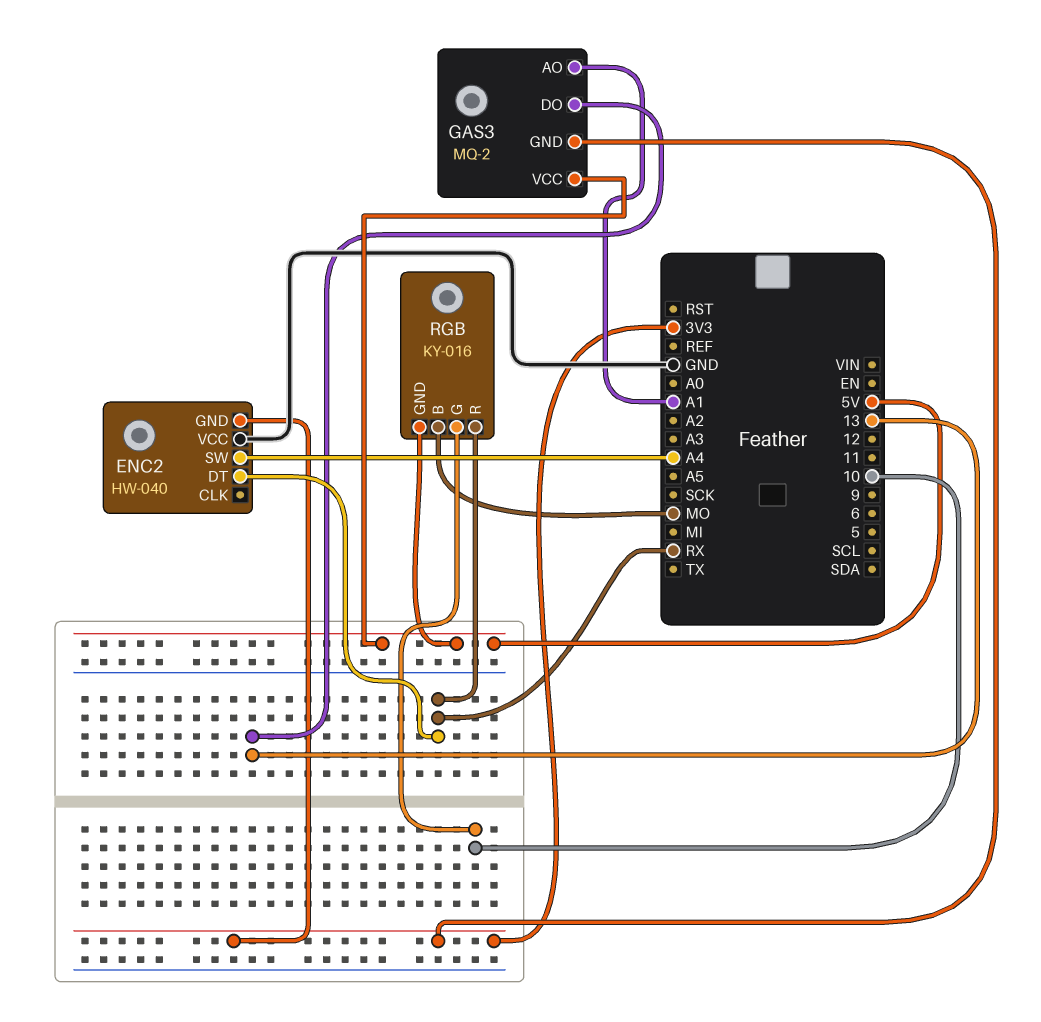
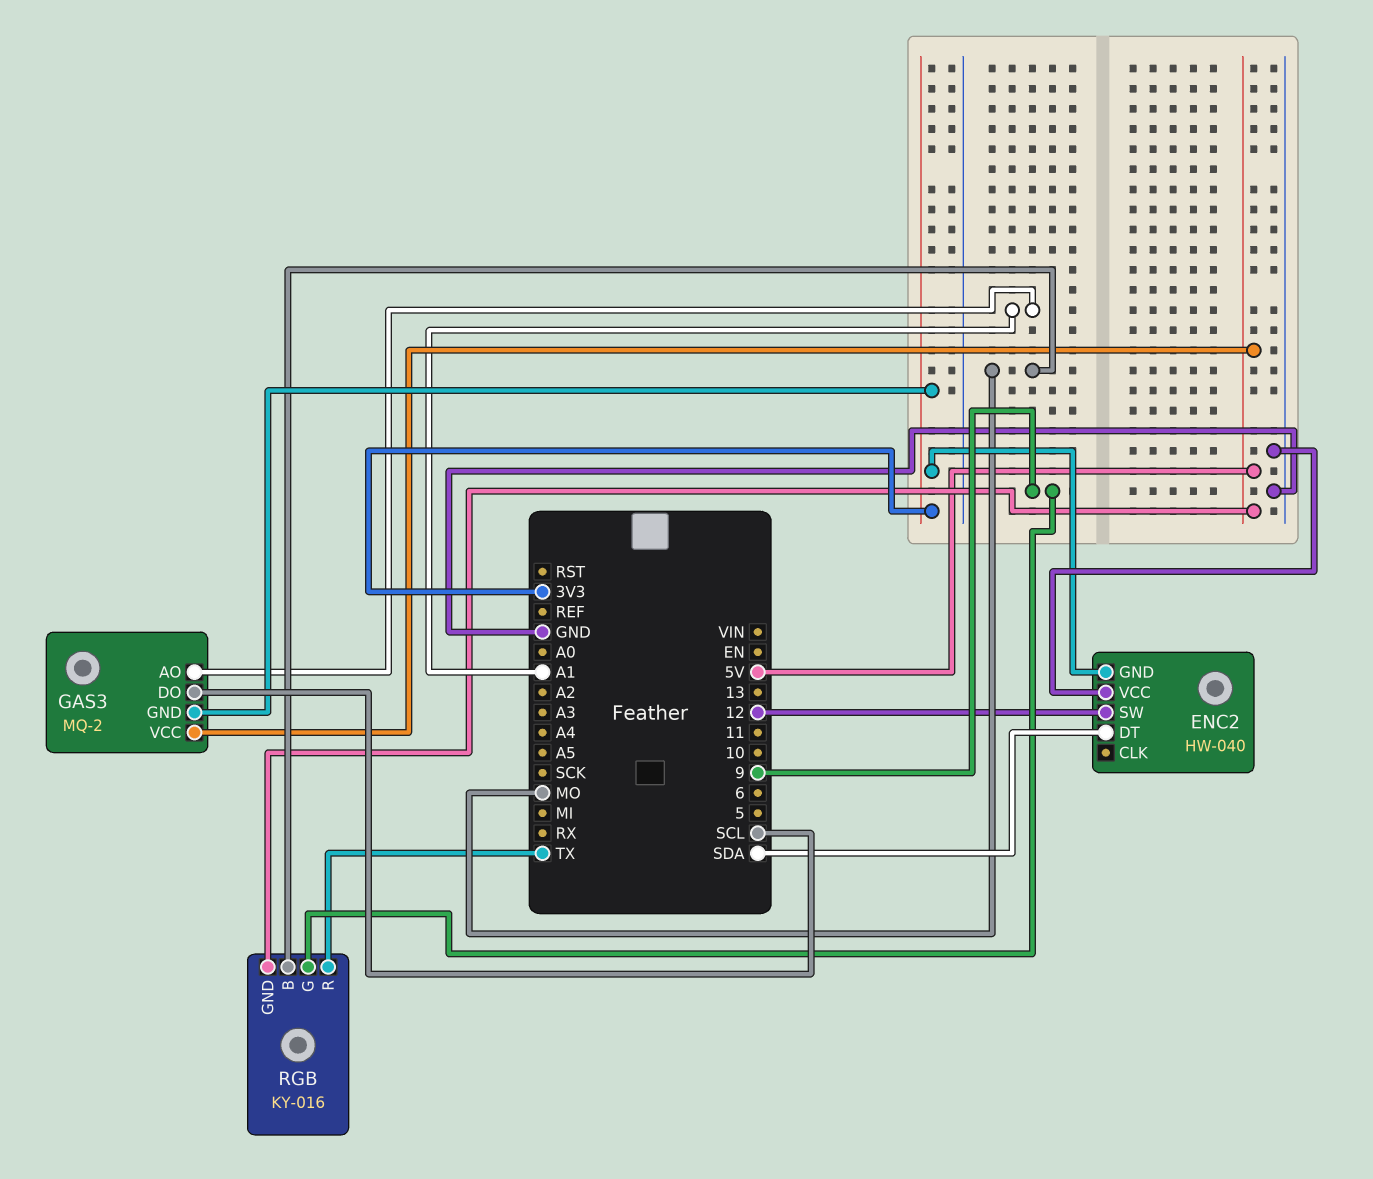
ENC2 pin DT: RX -> SDA
ENC2 pin SW: A4 -> 12
GAS3 pin DO: 13 -> SCL
RGB pin G: 10 -> 9
RGB pin R: RX -> TX

